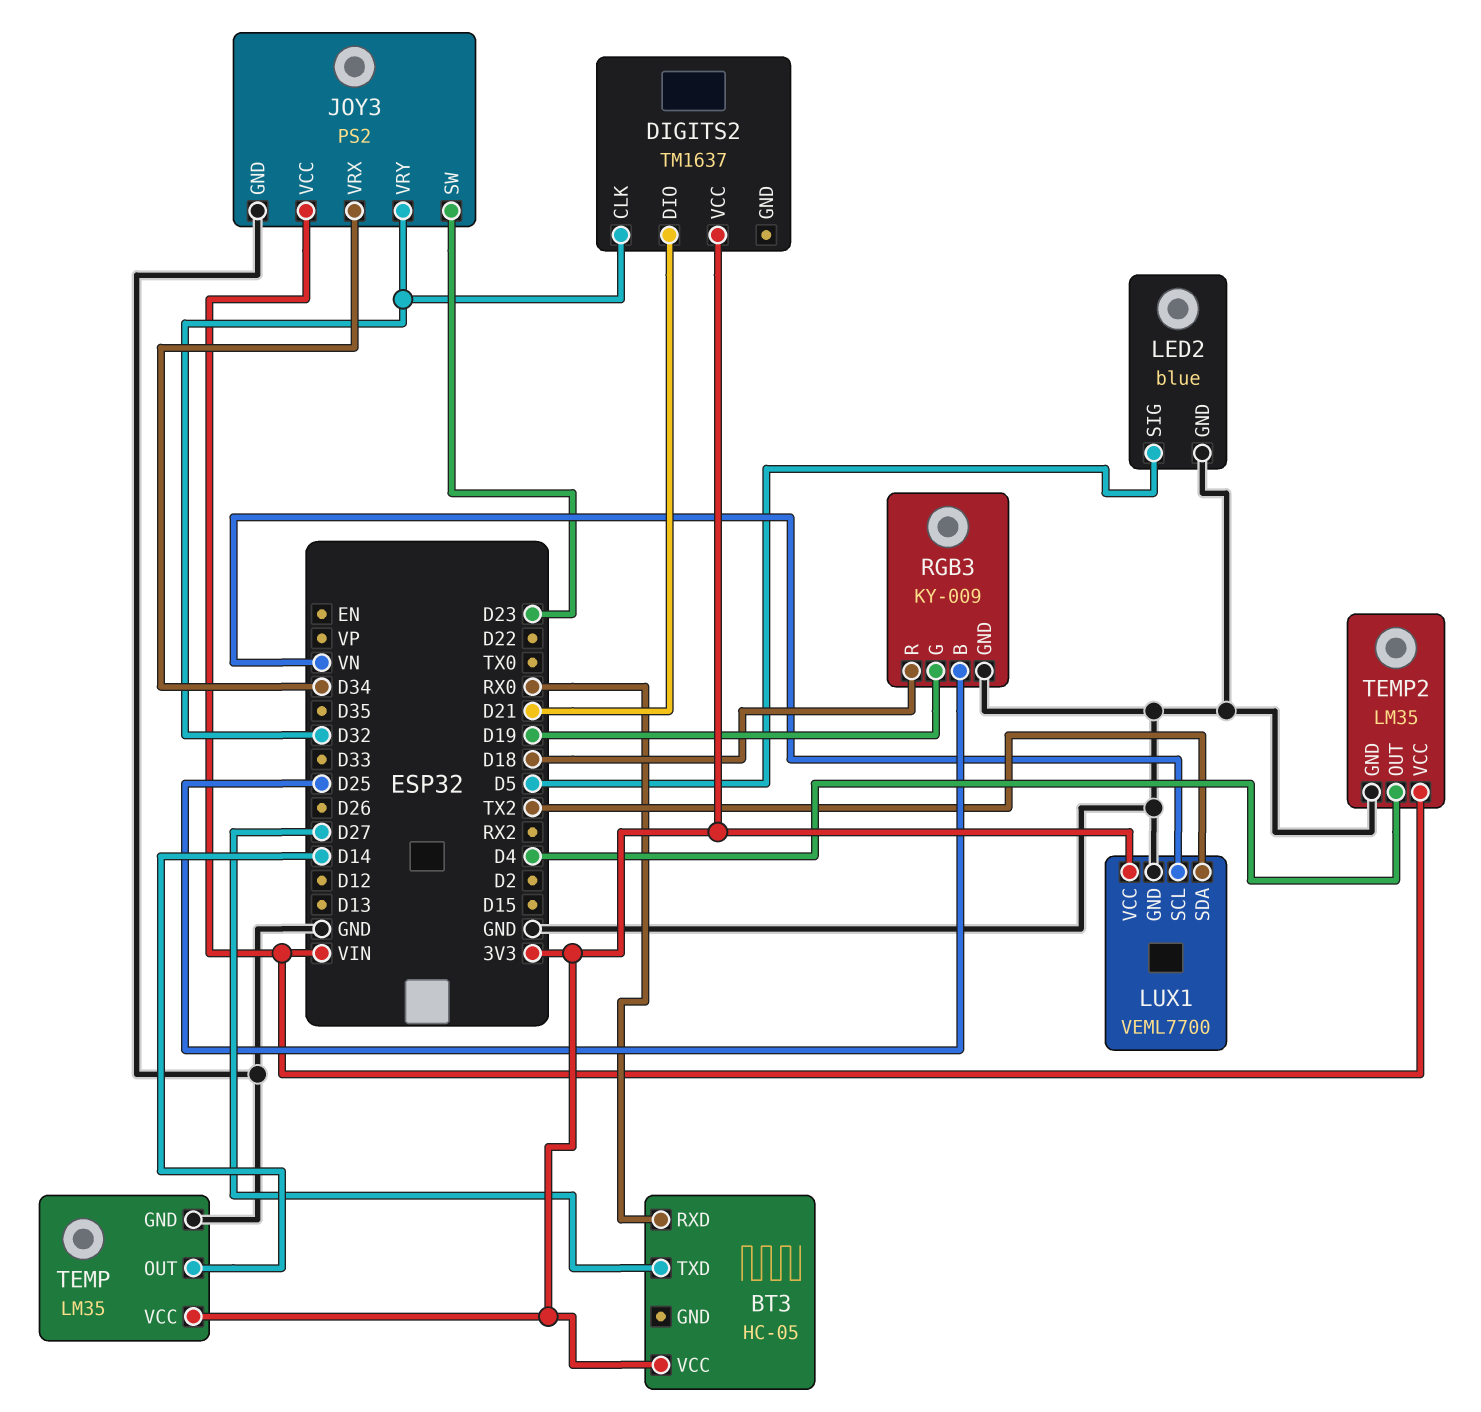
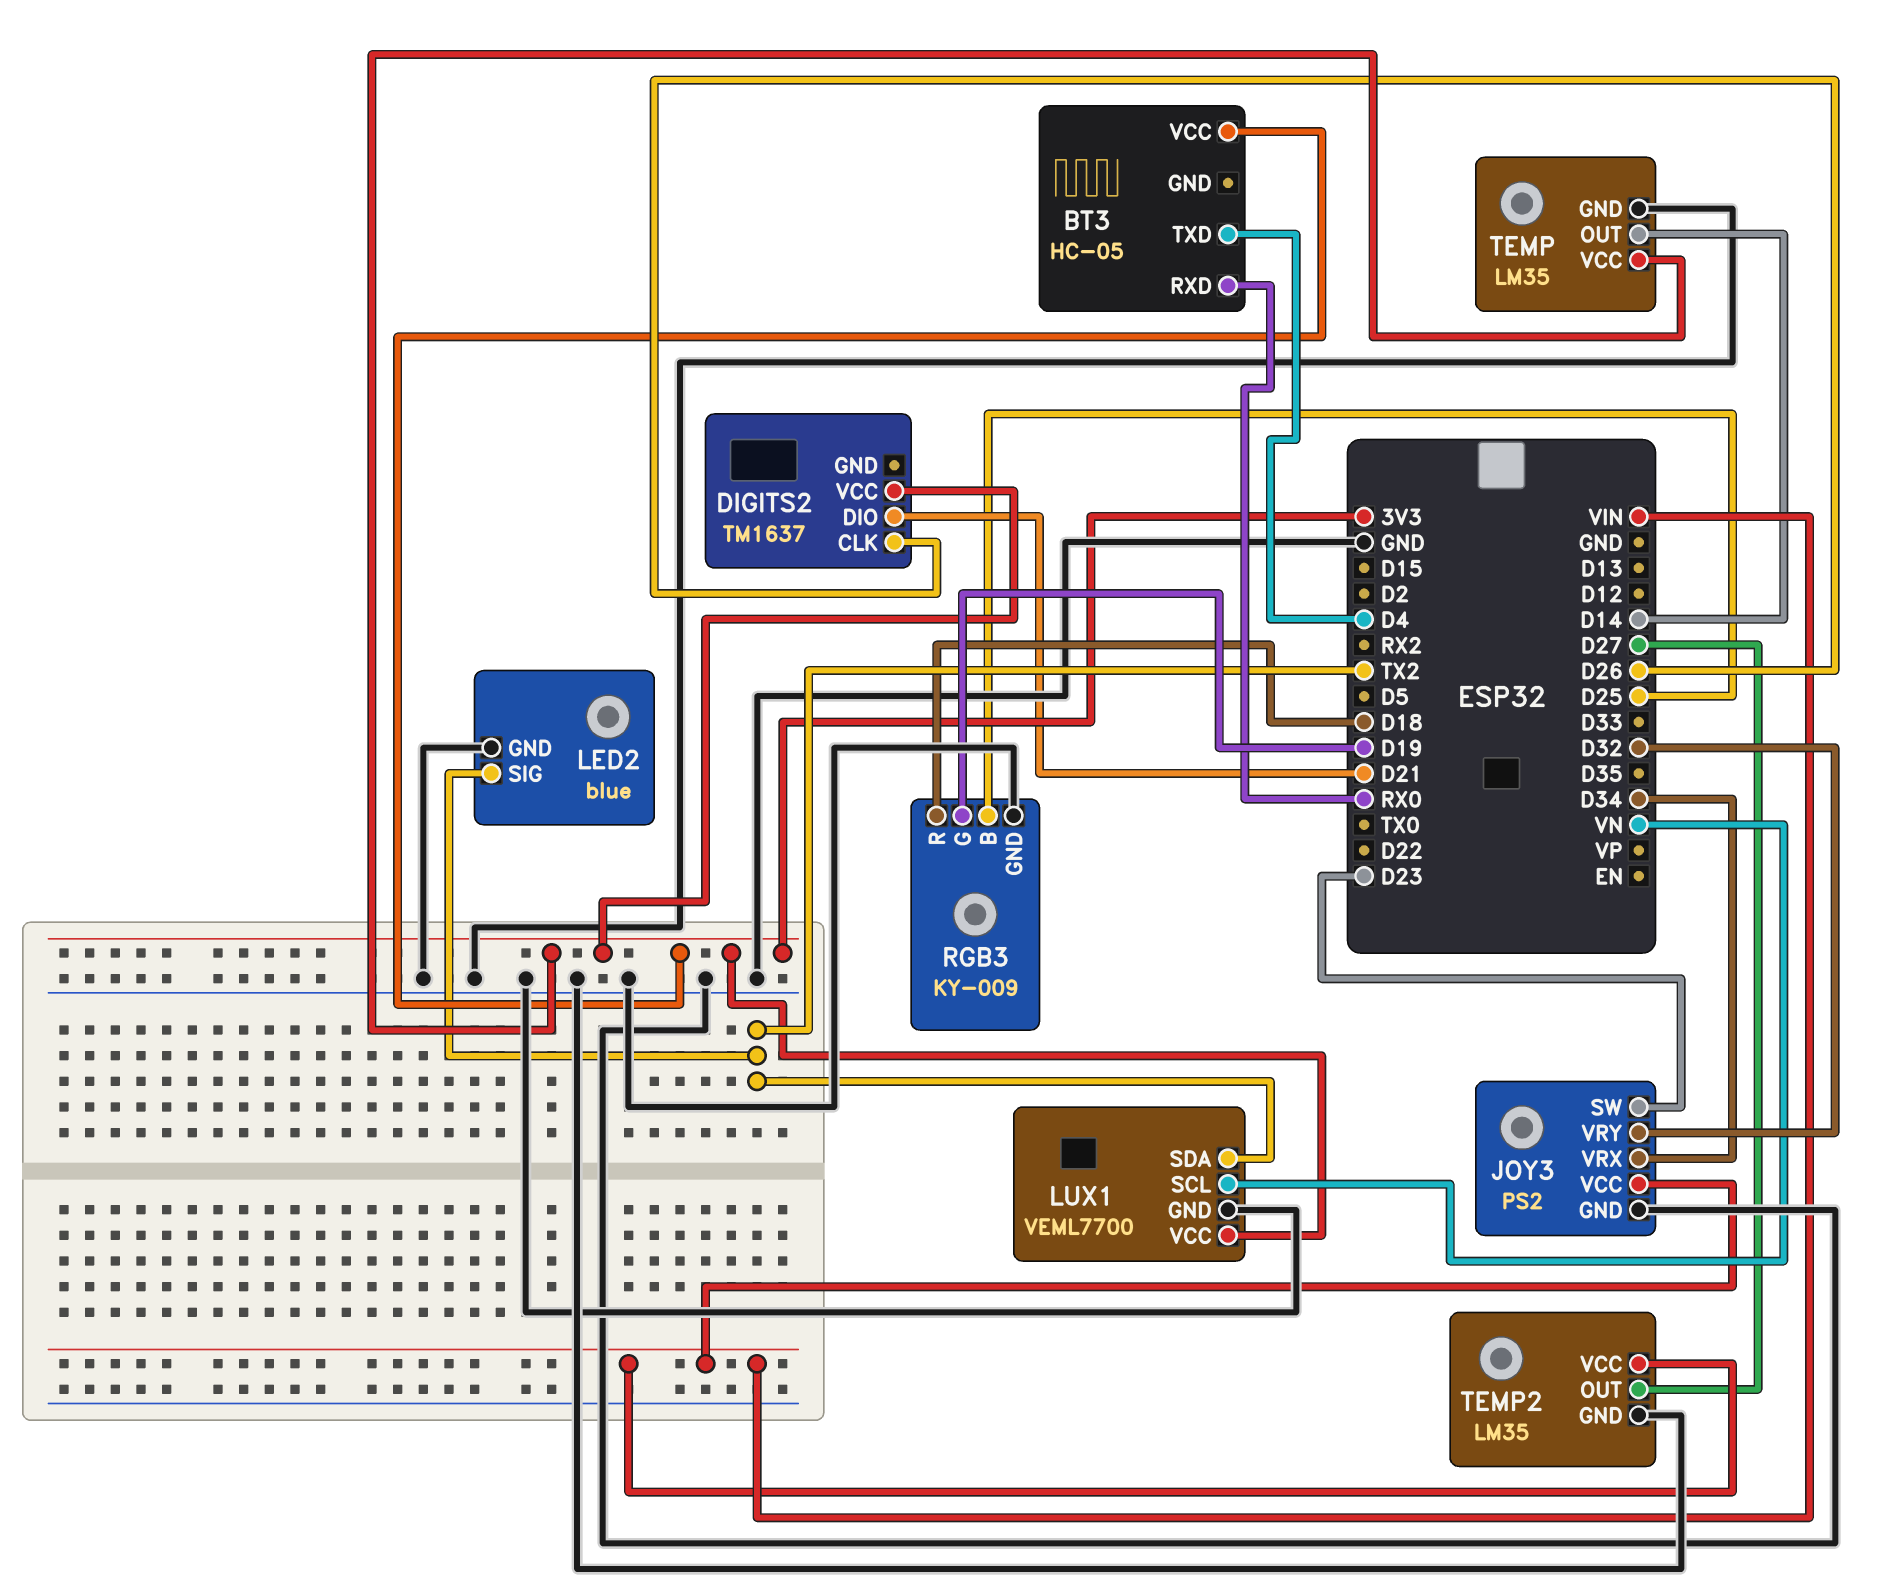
BT3 pin TXD: D27 -> D4
DIGITS2 pin CLK: D32 -> D26
LED2 pin SIG: D5 -> TX2
TEMP2 pin OUT: D4 -> D27

